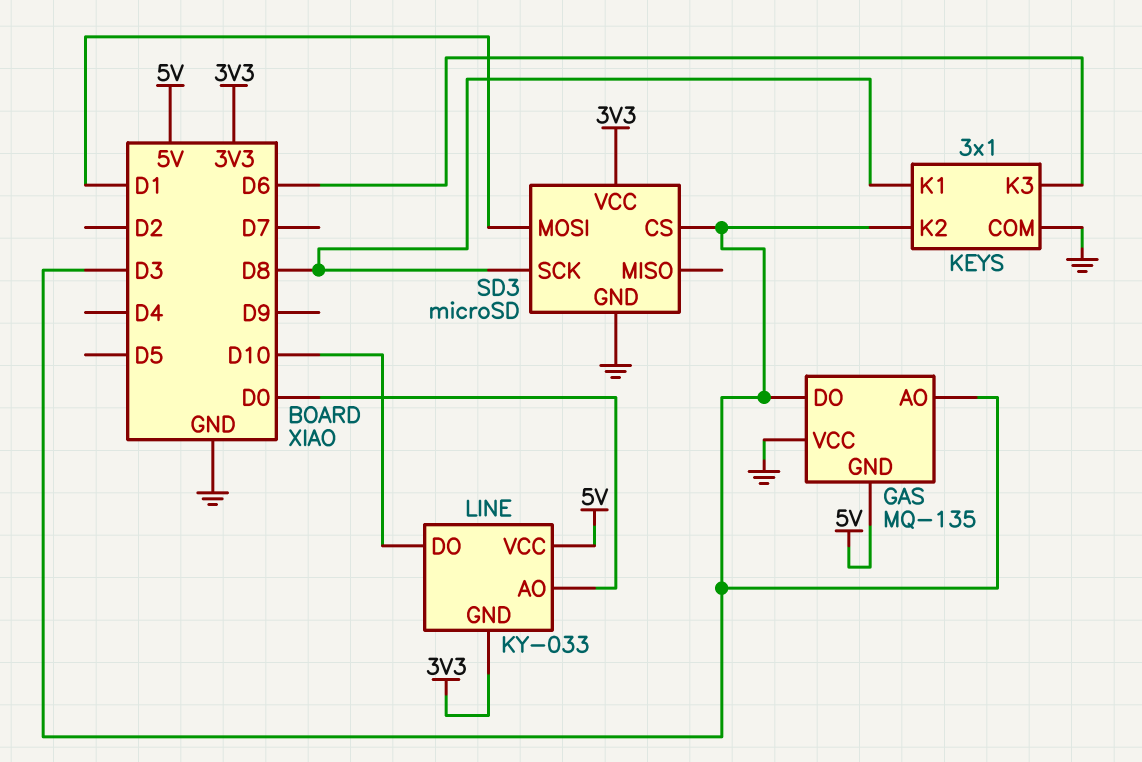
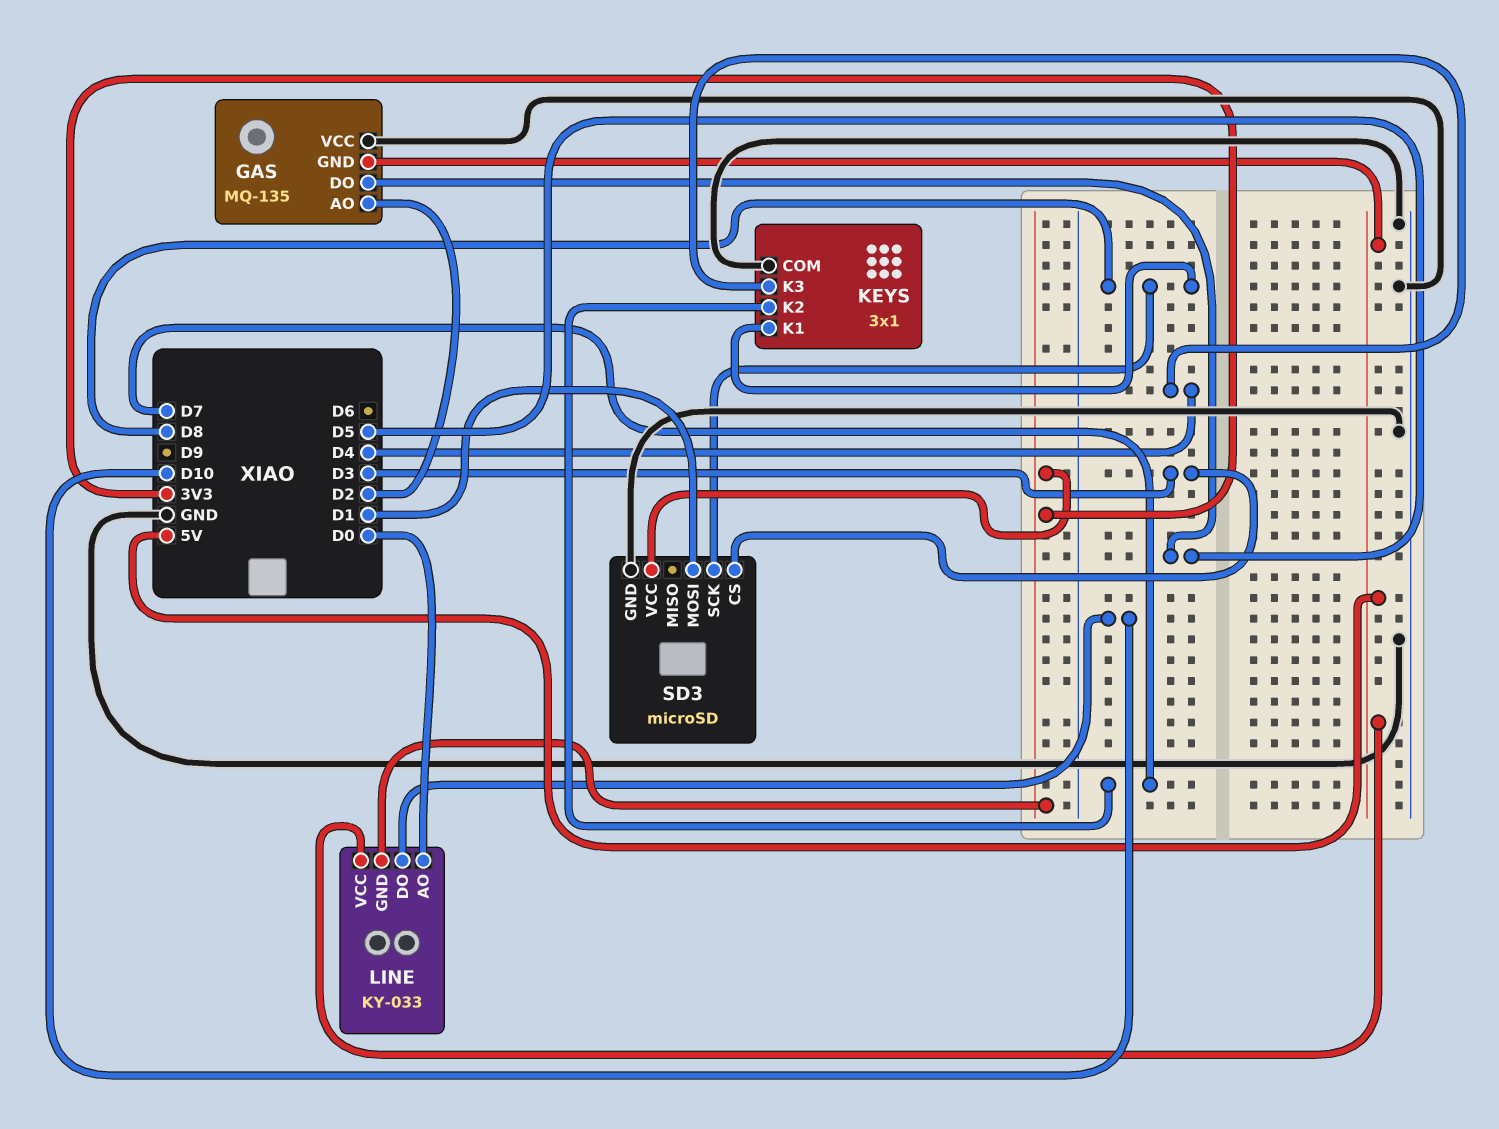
GAS pin AO: D3 -> D2
GAS pin DO: D3 -> D5
KEYS pin K2: D3 -> D7
KEYS pin K3: D6 -> D4

